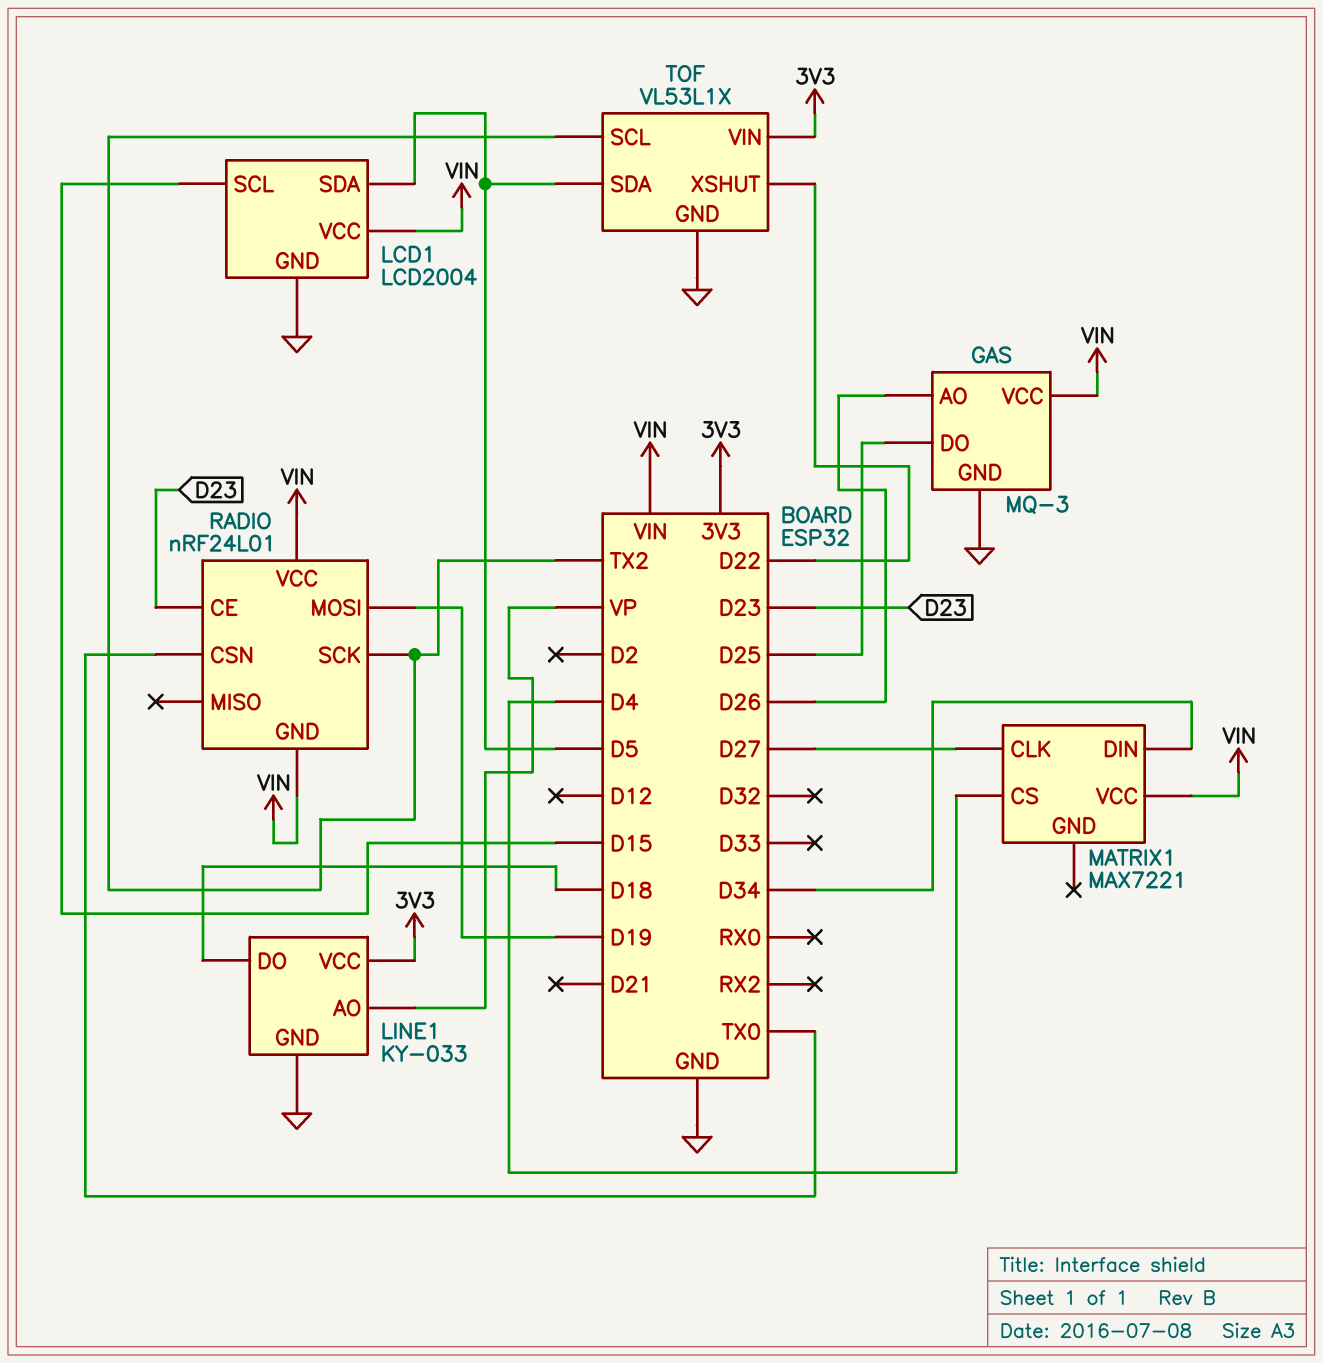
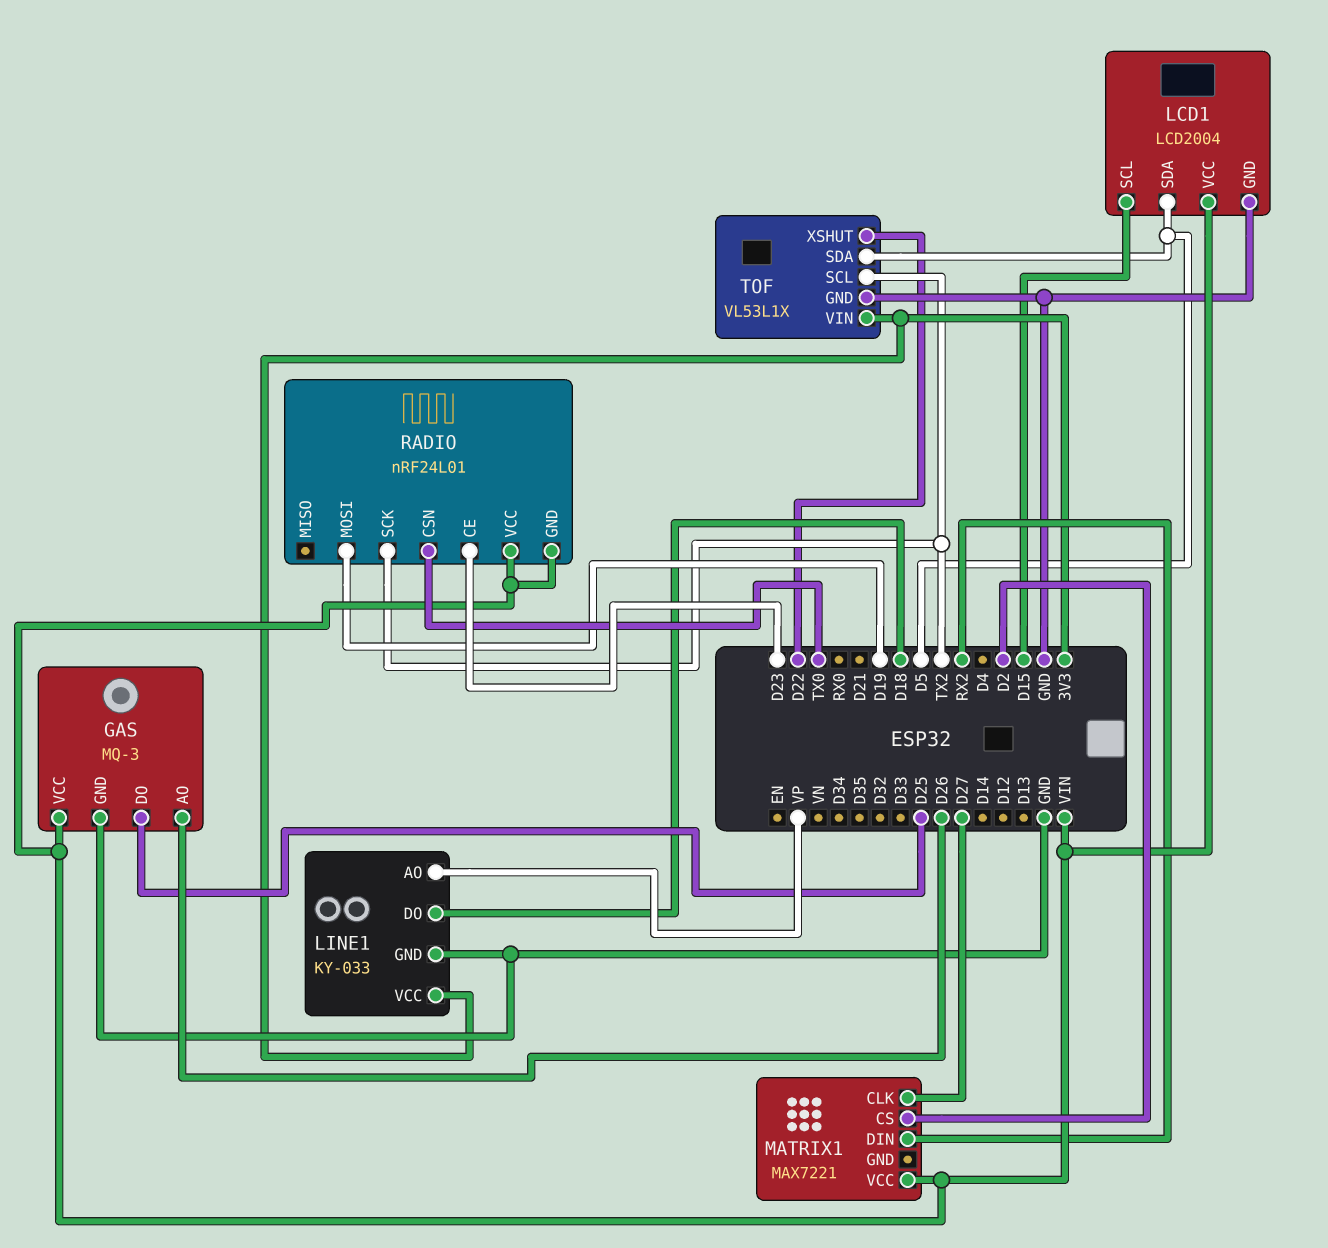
MATRIX1 pin CS: D4 -> D2
MATRIX1 pin DIN: D34 -> RX2

